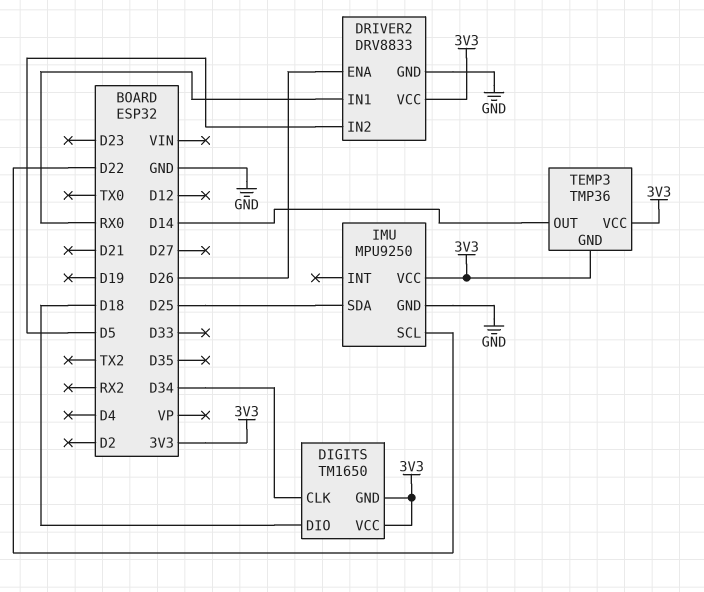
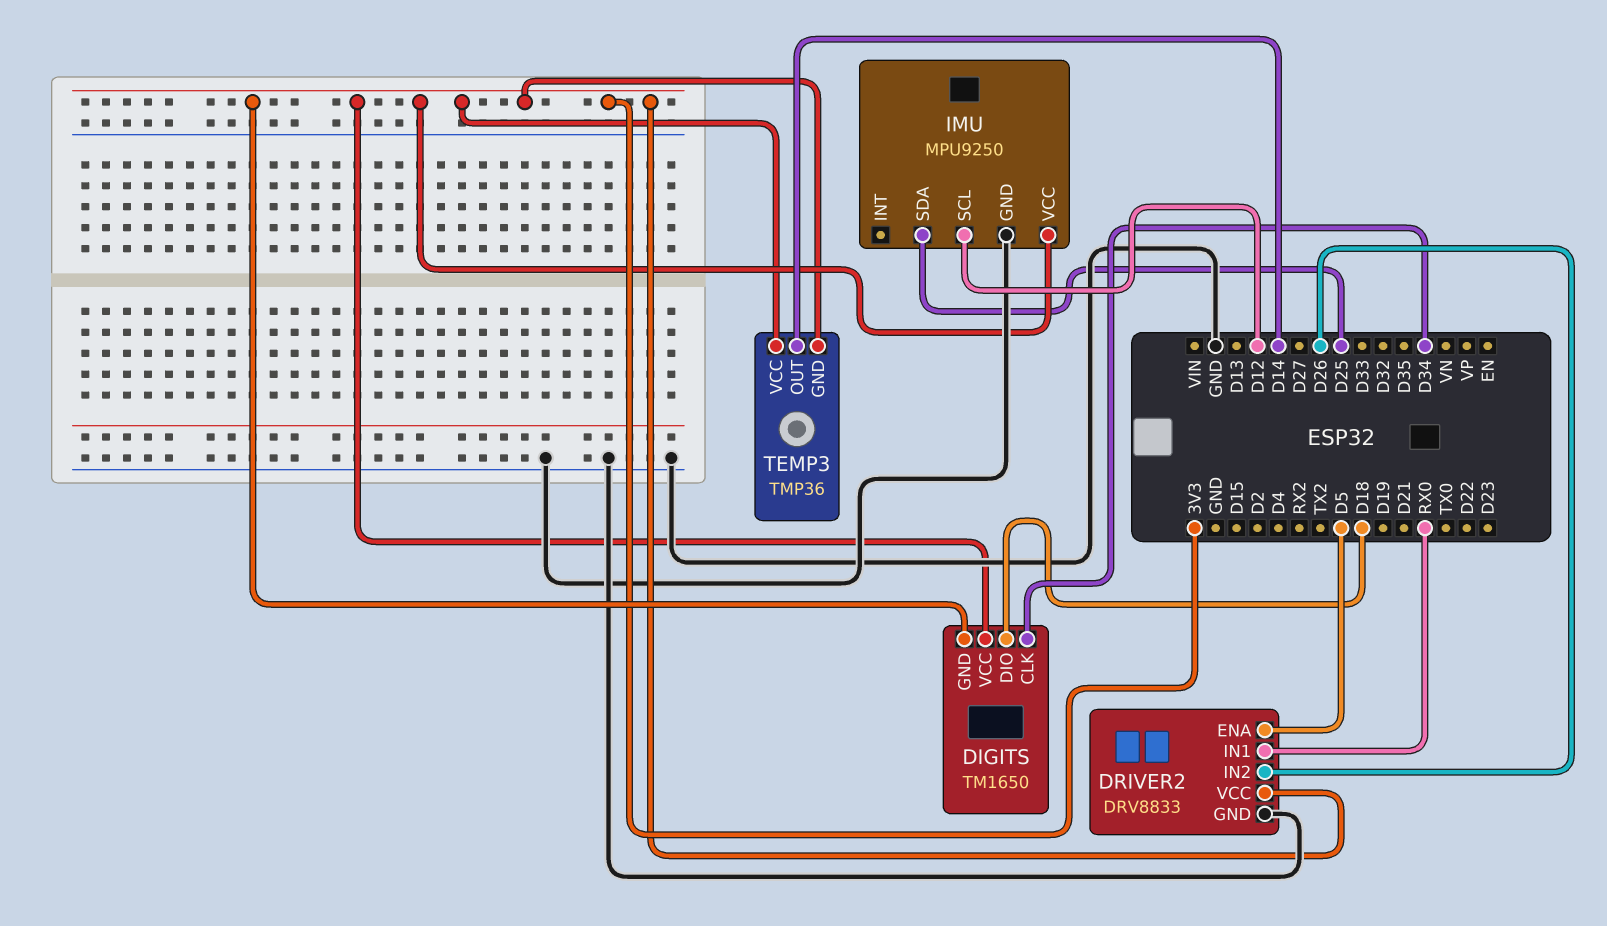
DRIVER2 pin ENA: D26 -> D5
DRIVER2 pin IN2: D5 -> D26
IMU pin SCL: D22 -> D12

